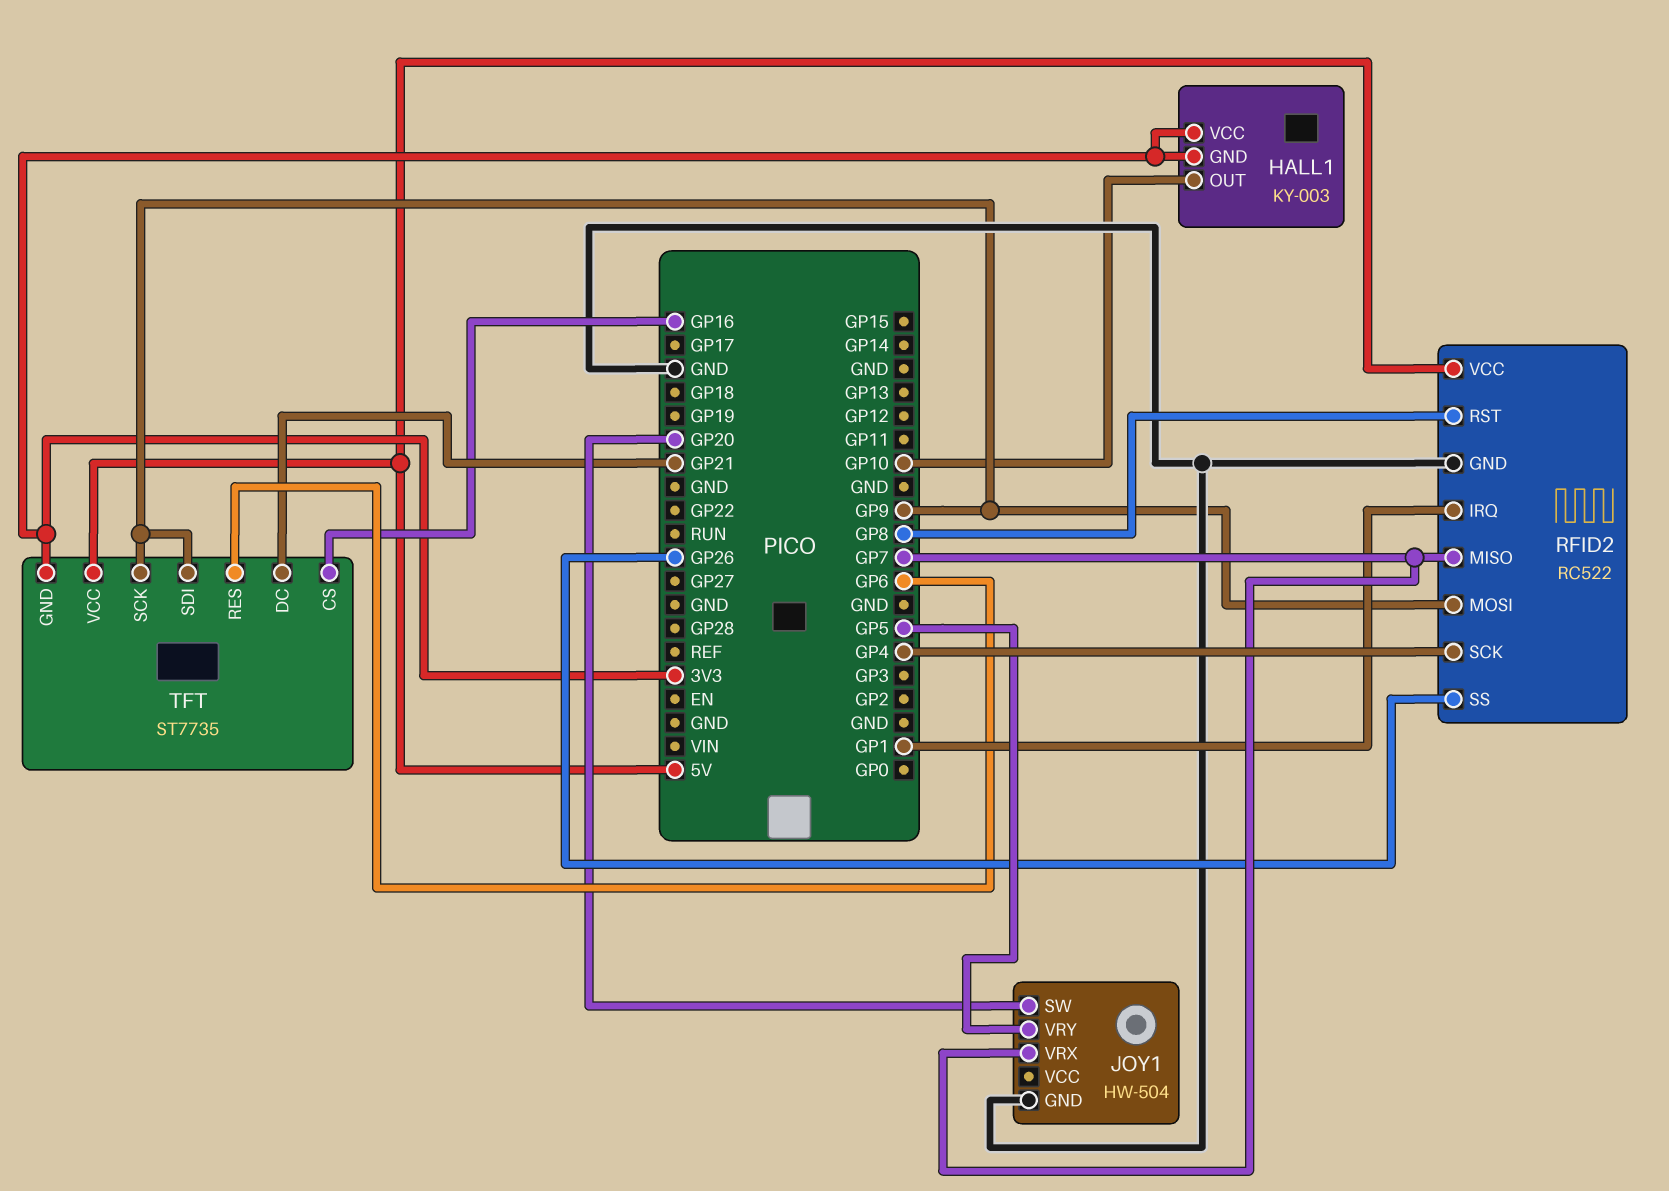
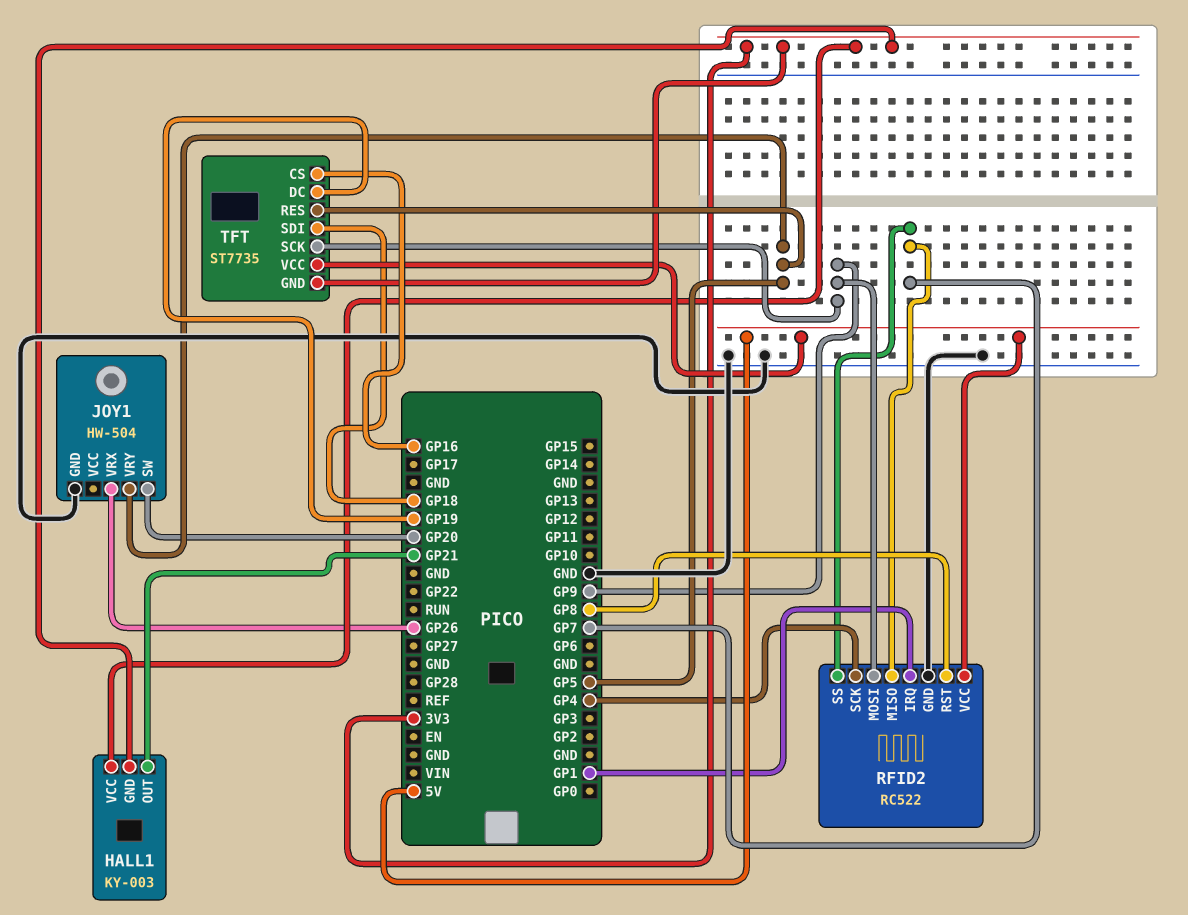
HALL1 pin OUT: GP10 -> GP21
JOY1 pin VRX: GP7 -> GP26
RFID2 pin SS: GP26 -> GP7
TFT pin DC: GP21 -> GP19
TFT pin RES: GP6 -> GP5
TFT pin SDI: GP9 -> GP18

